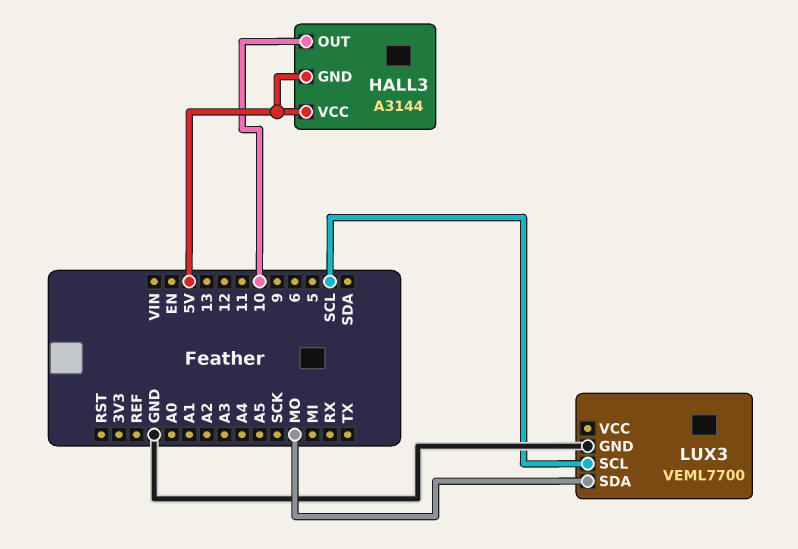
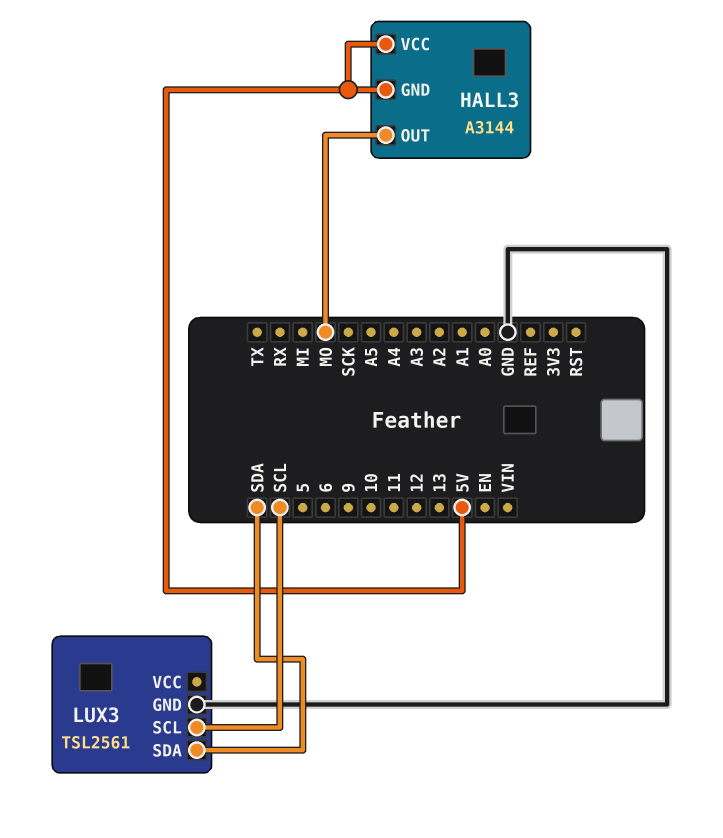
HALL3 pin OUT: 10 -> MO
LUX3: VEML7700 -> TSL2561
LUX3 pin SDA: MO -> SDA

